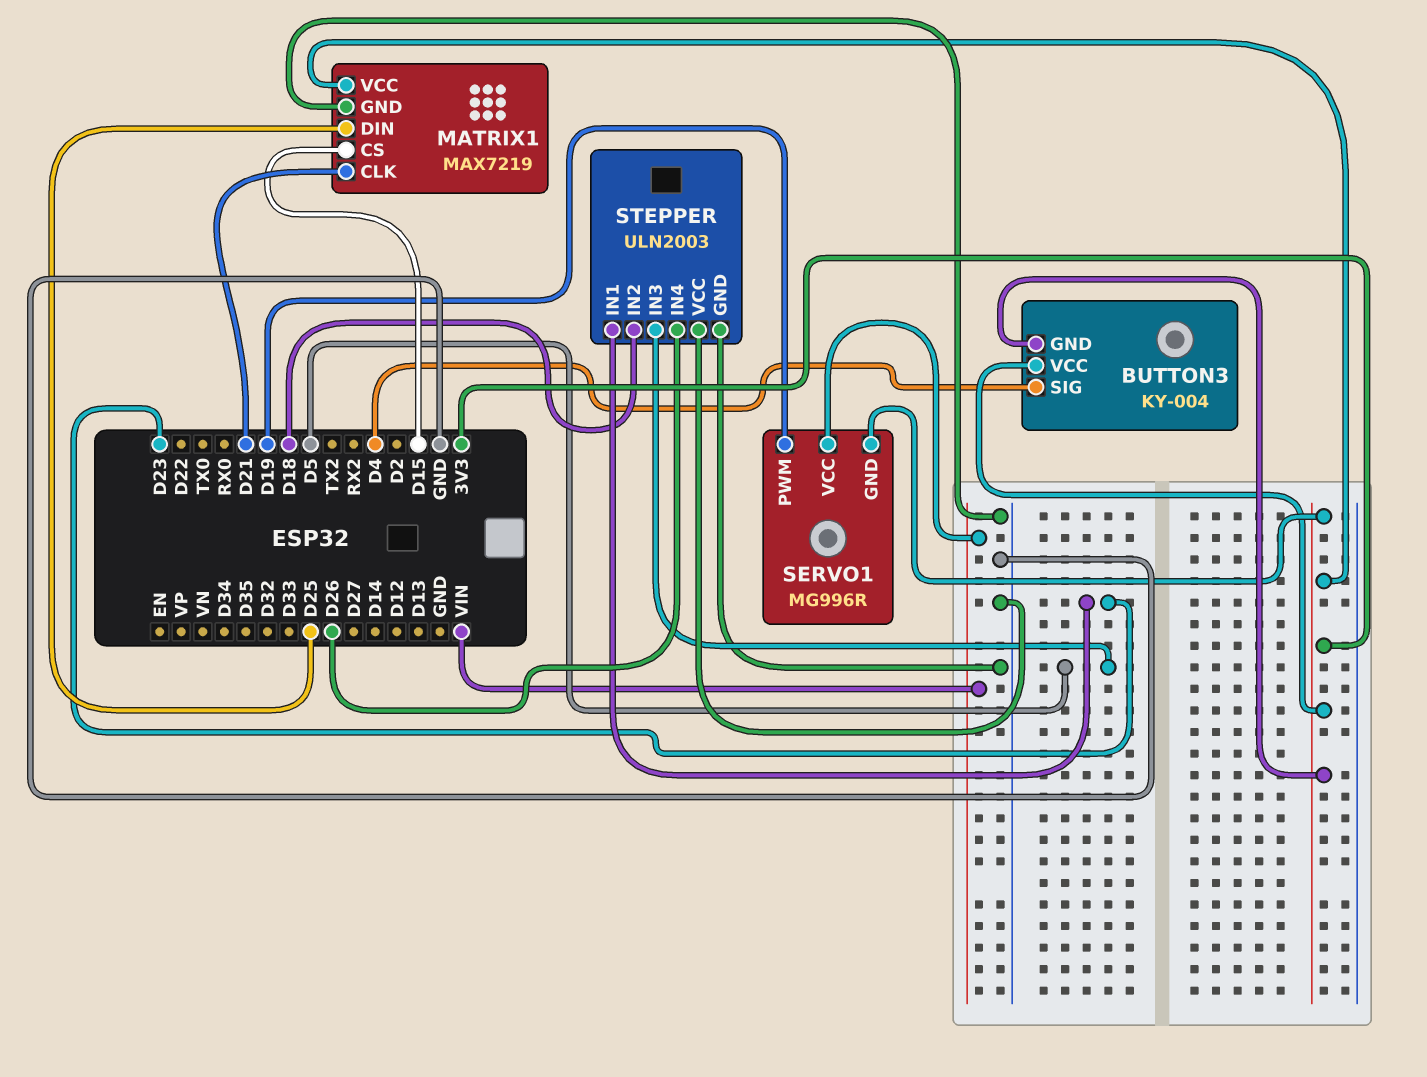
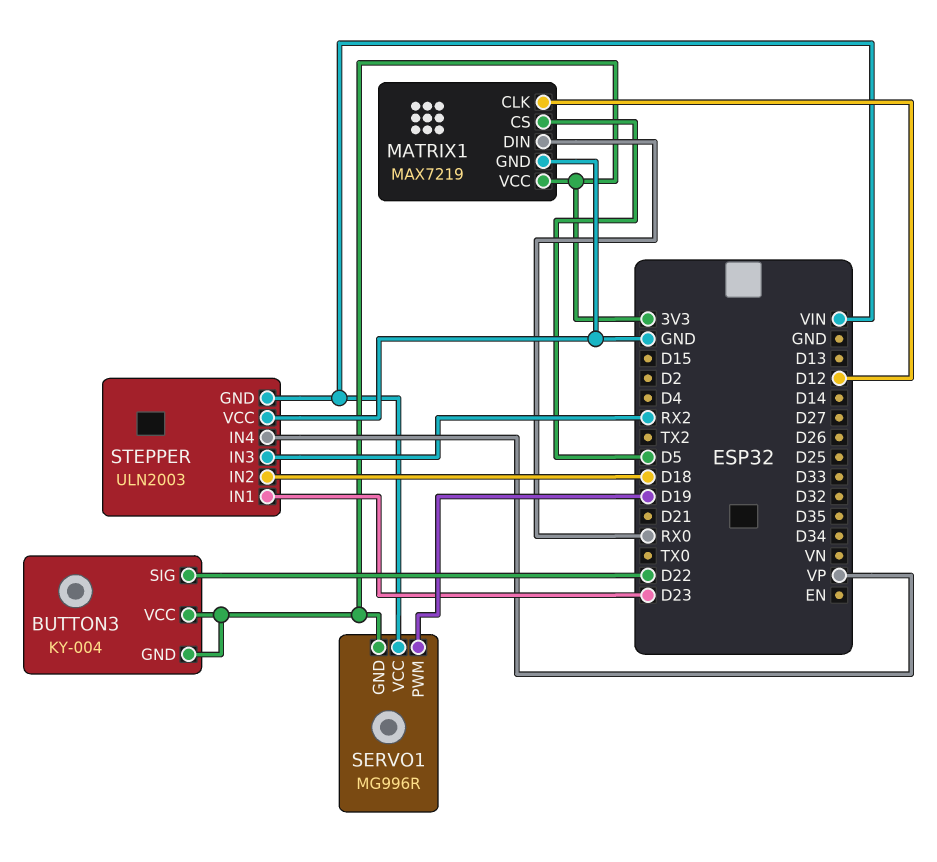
BUTTON3 pin SIG: D4 -> D22
MATRIX1 pin CLK: D21 -> D12
MATRIX1 pin CS: D15 -> D5
MATRIX1 pin DIN: D25 -> RX0
STEPPER pin GND: GND -> VIN
STEPPER pin IN3: D5 -> RX2
STEPPER pin IN4: D26 -> VP

